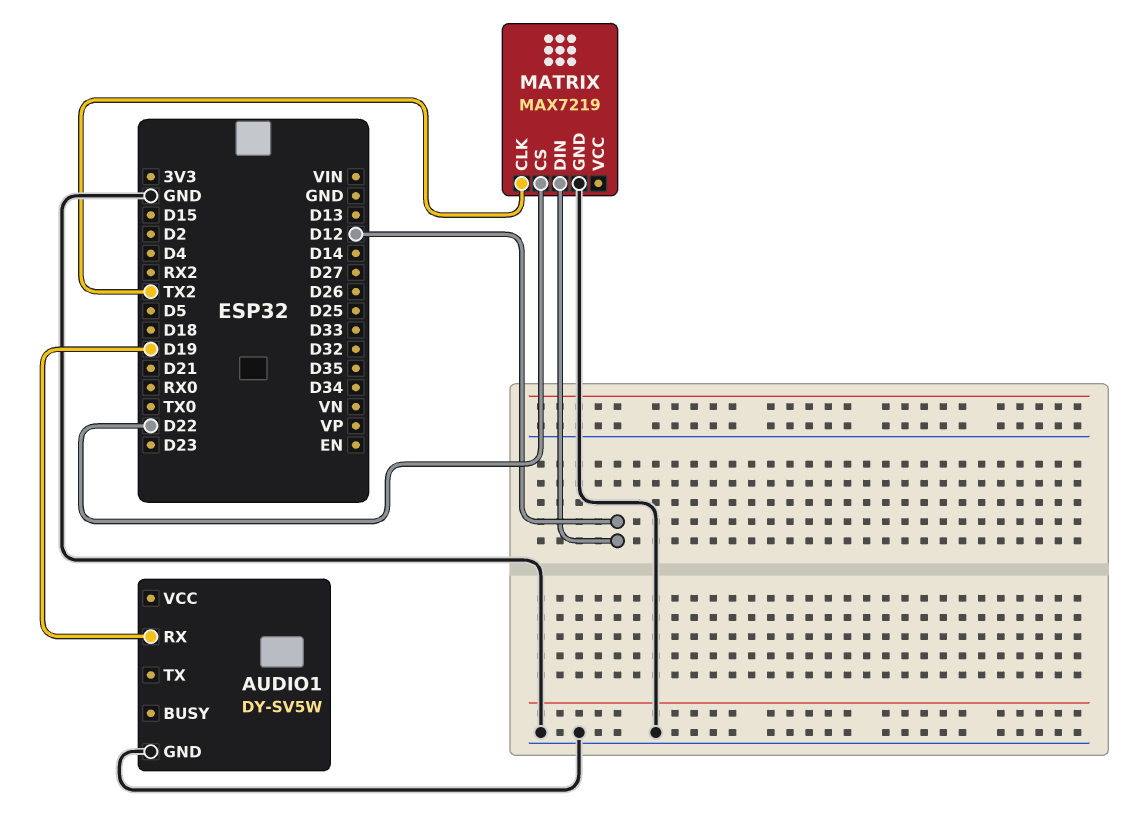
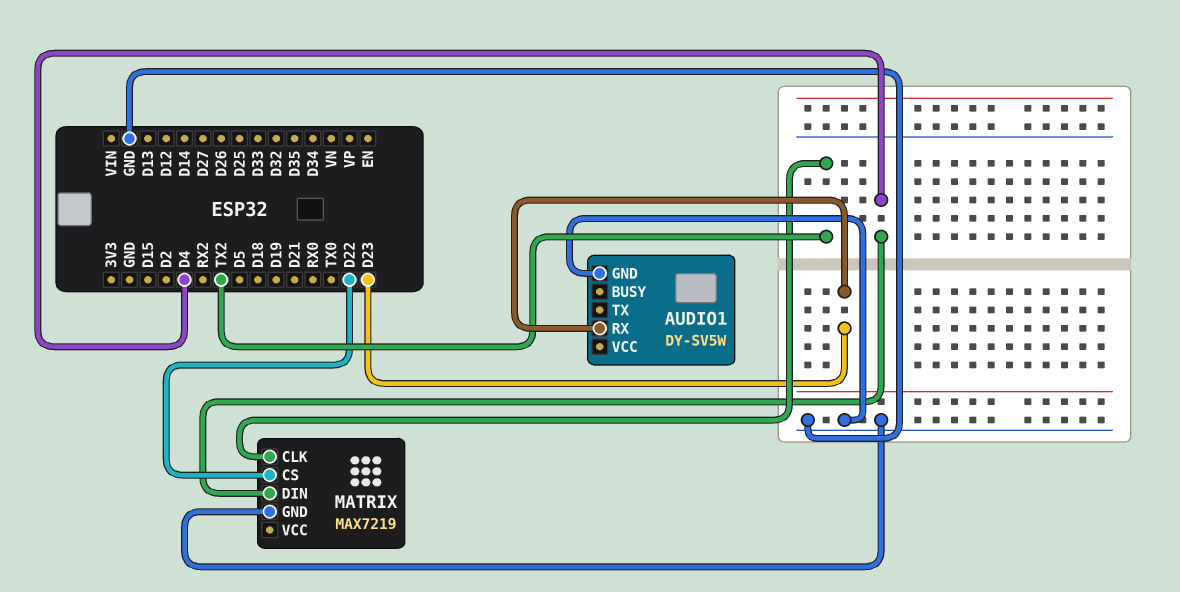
AUDIO1 pin RX: D19 -> D23
MATRIX pin DIN: D12 -> D4

